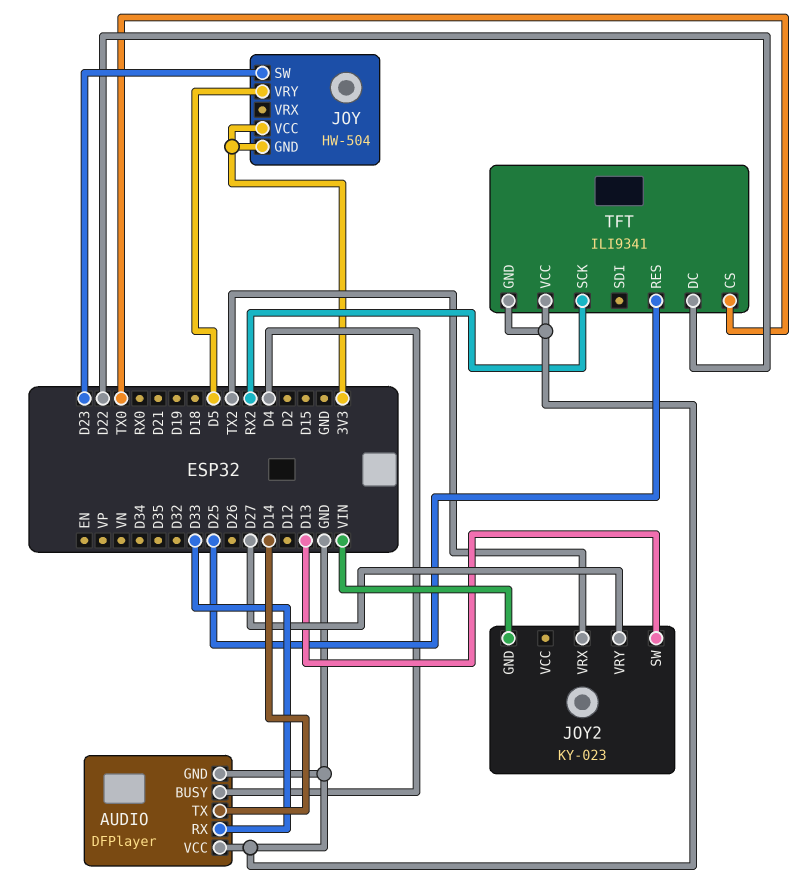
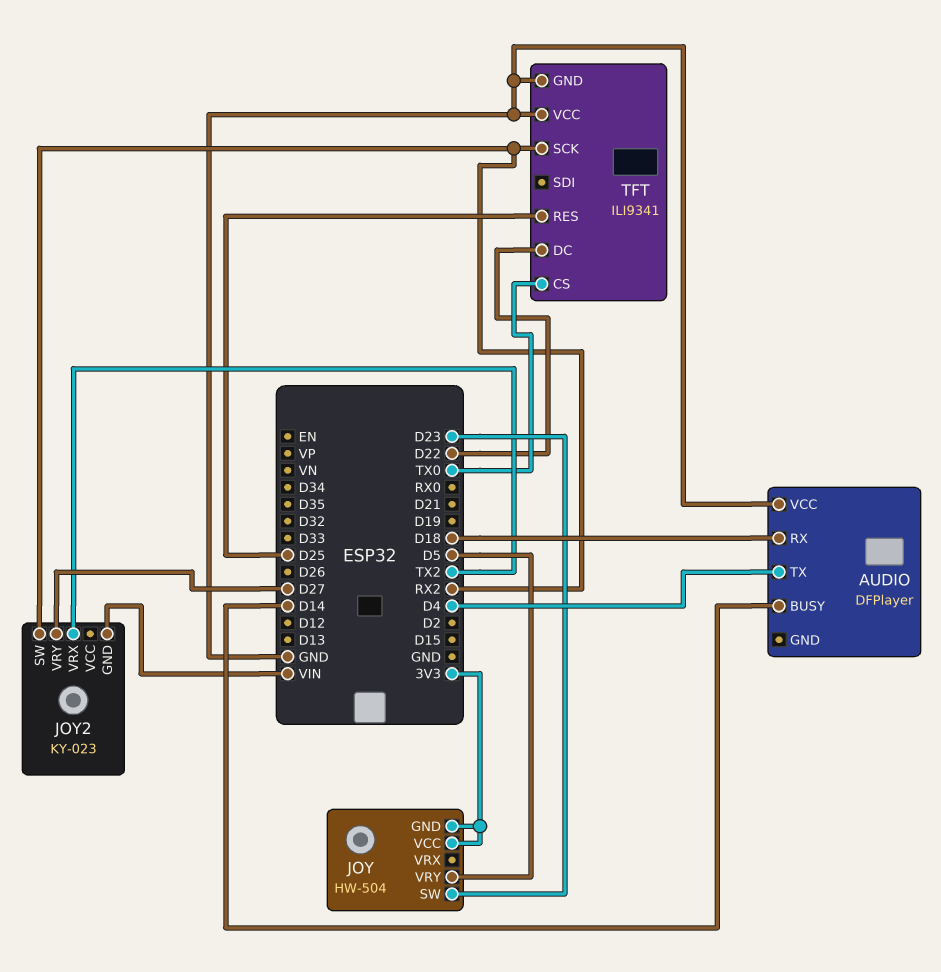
AUDIO pin BUSY: D4 -> D14
AUDIO pin GND: GND -> none
AUDIO pin RX: D33 -> D18
AUDIO pin TX: D14 -> D4
JOY2 pin SW: D13 -> RX2

